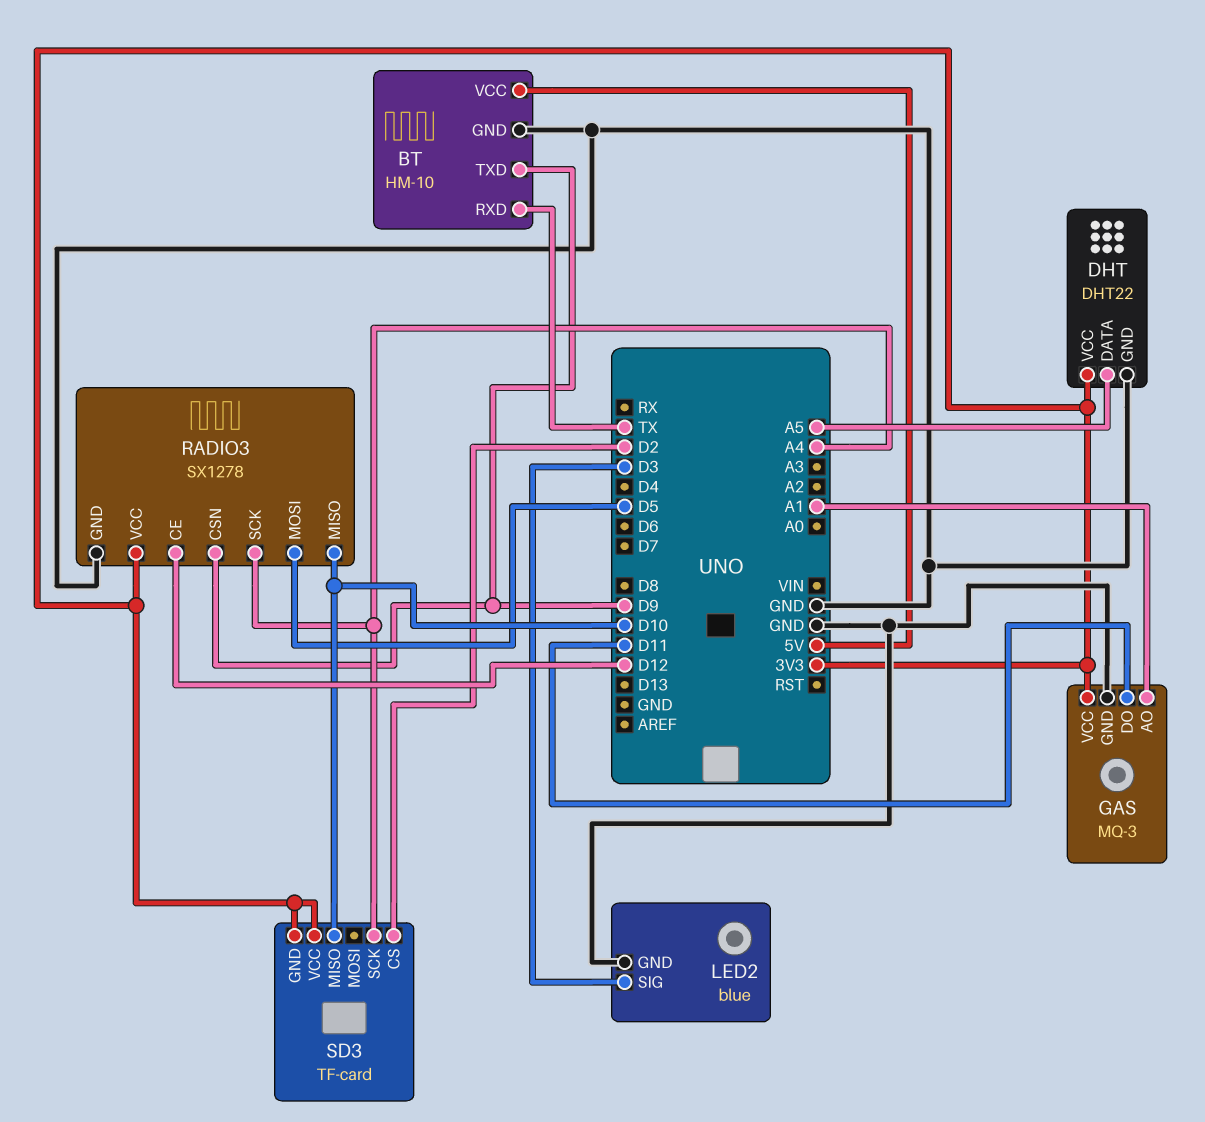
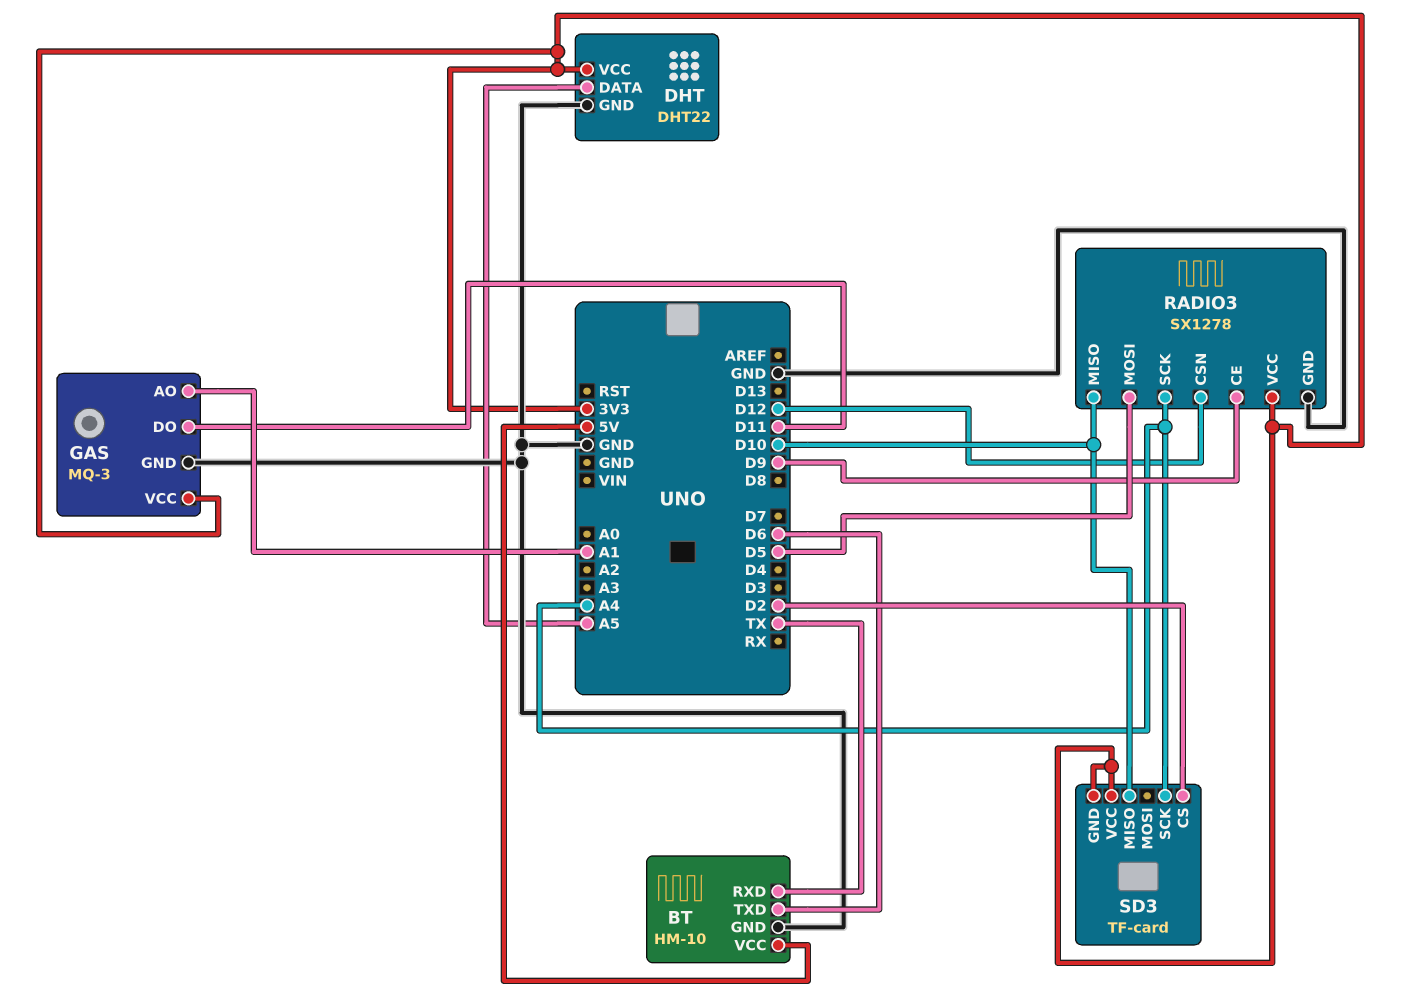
BT pin TXD: D9 -> D6
LED2: blue -> none
LED2 pin GND: GND -> none
LED2 pin SIG: D3 -> none
RADIO3 pin CE: D12 -> D9
RADIO3 pin CSN: D9 -> D12

